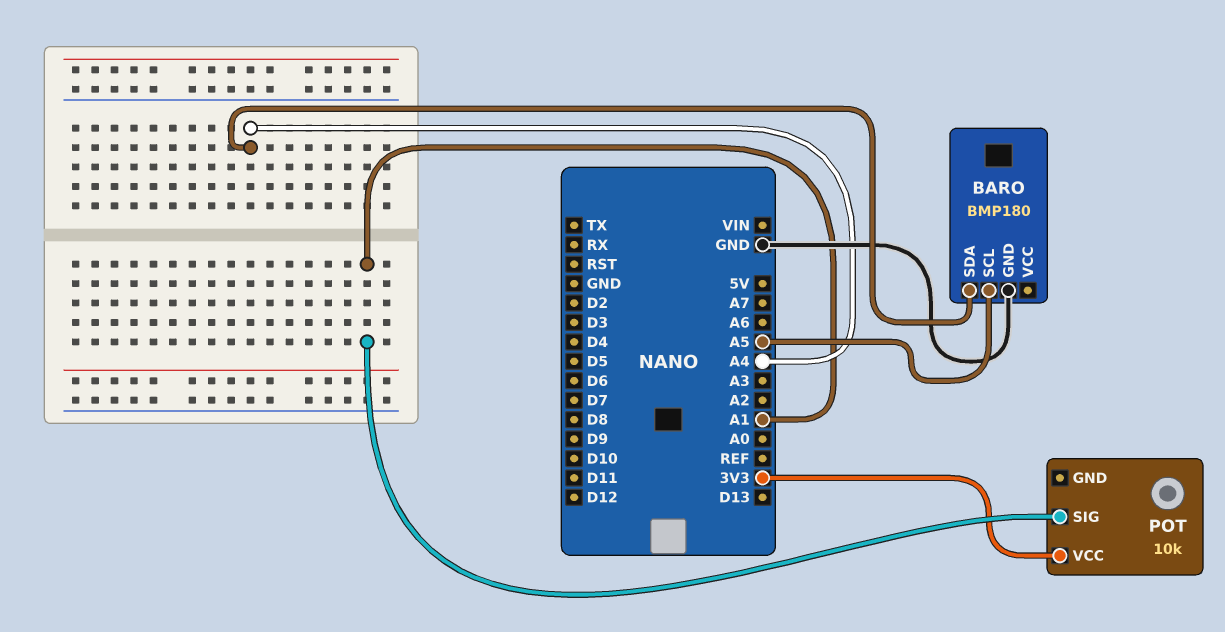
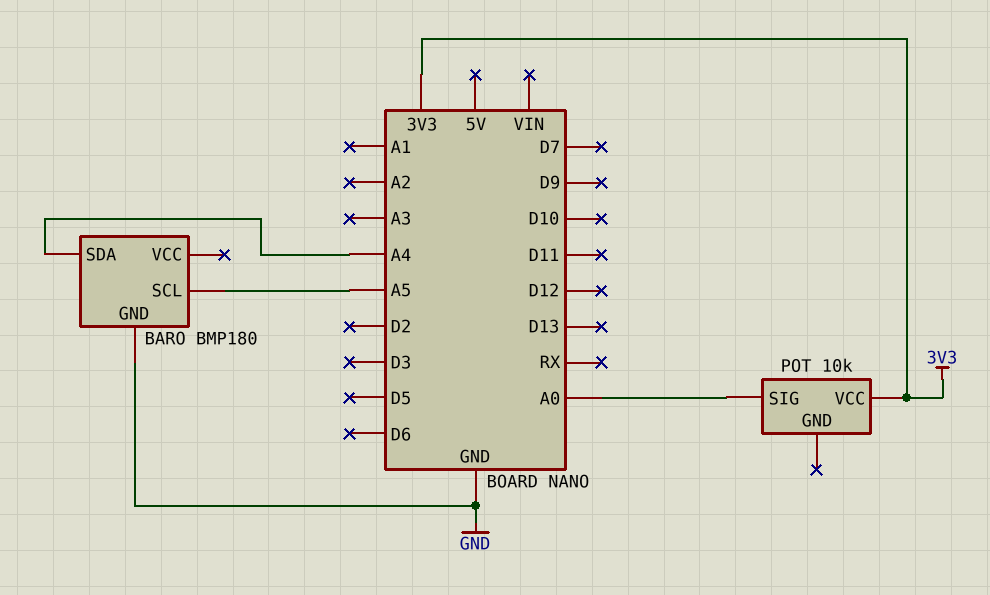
POT pin SIG: A1 -> A0

